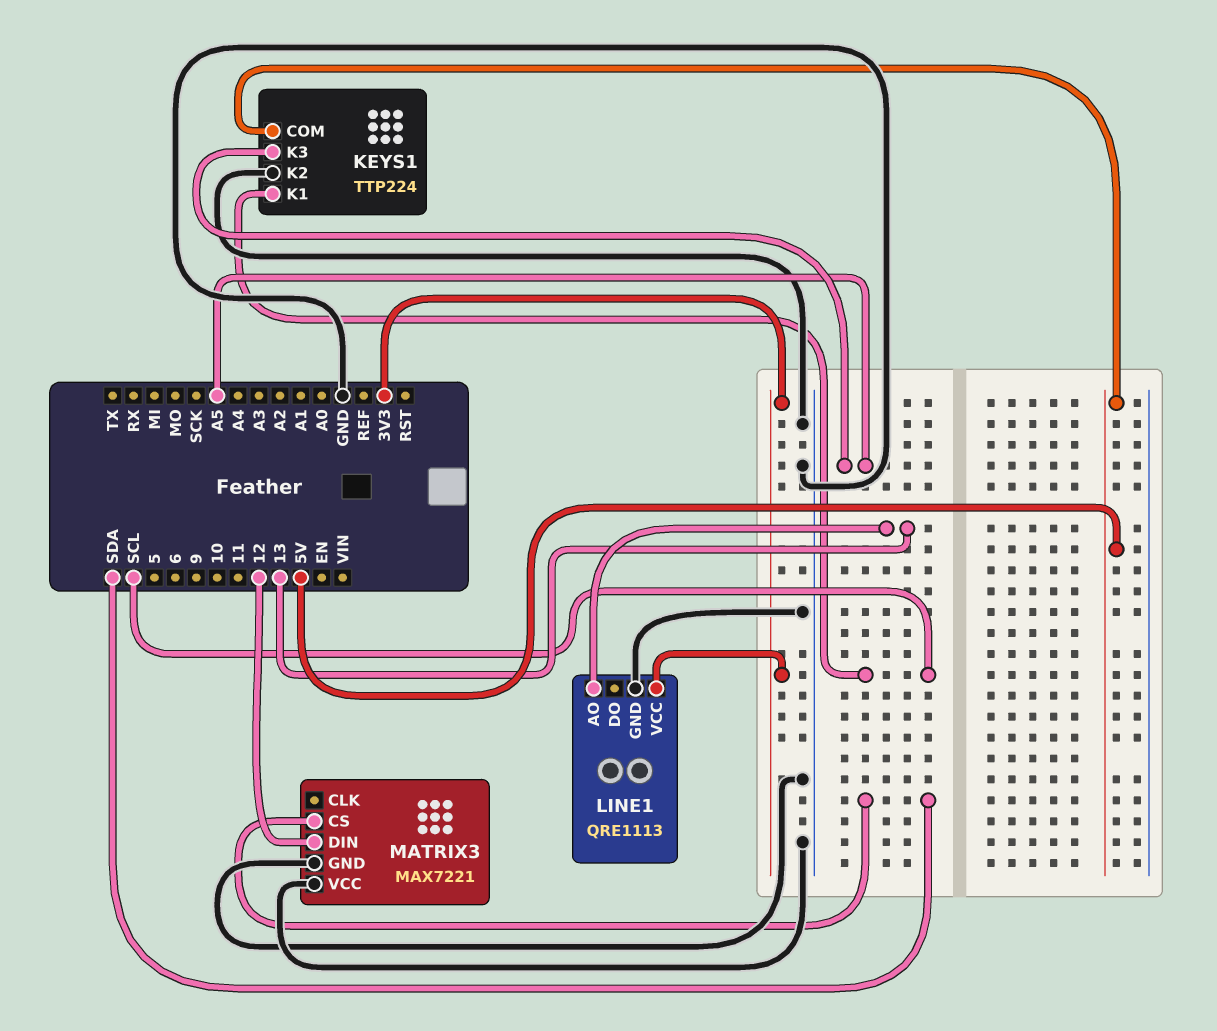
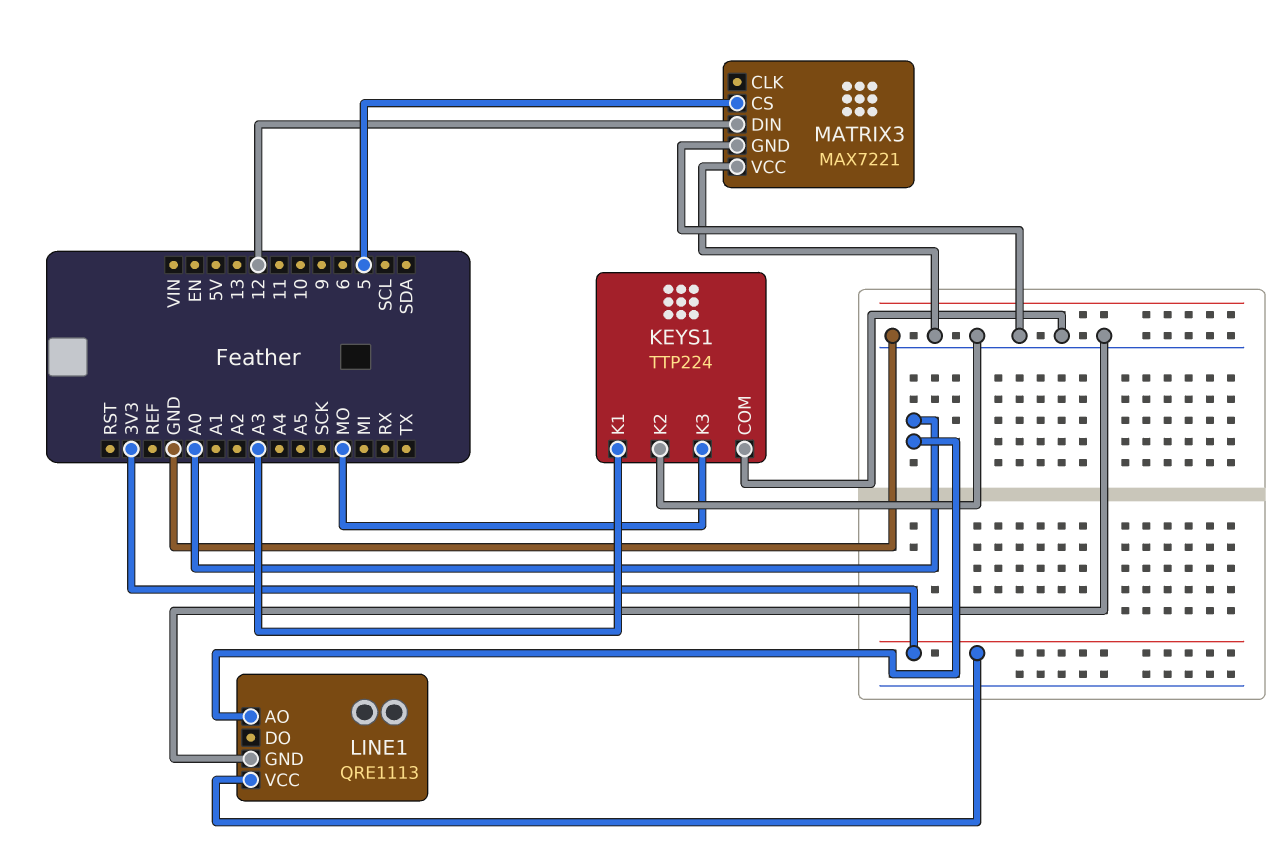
KEYS1 pin COM: 5V -> GND
KEYS1 pin K1: SCL -> A3
KEYS1 pin K3: A5 -> MO
LINE1 pin AO: 13 -> A0
MATRIX3 pin CS: SDA -> 5

